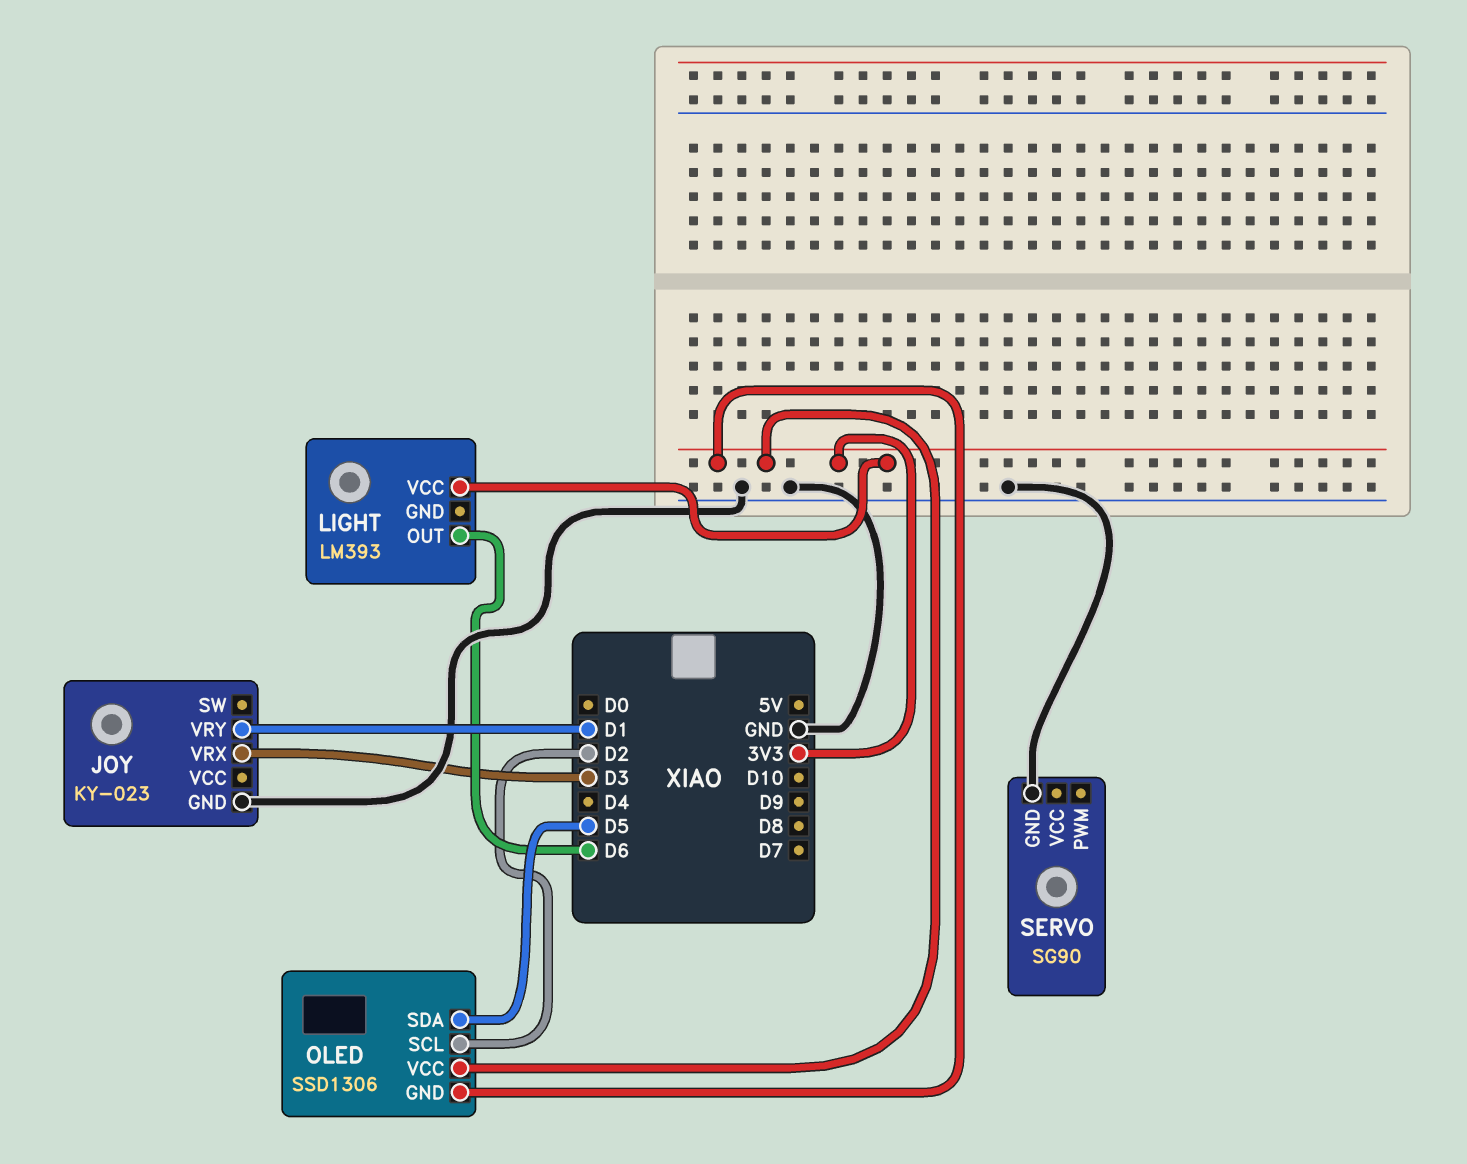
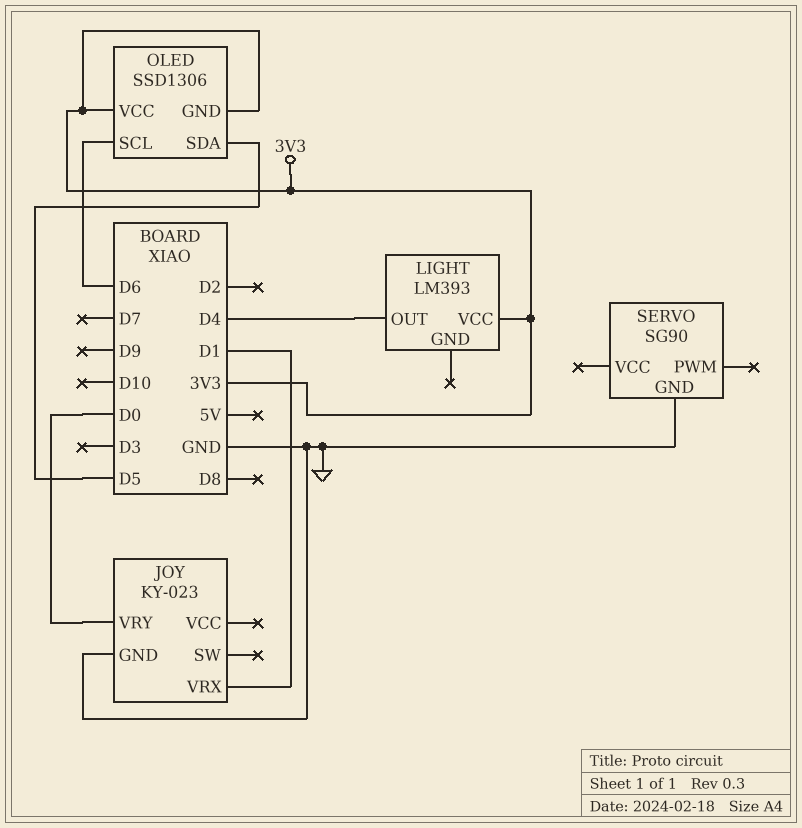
JOY pin VRX: D3 -> D1
JOY pin VRY: D1 -> D0
LIGHT pin OUT: D6 -> D4
OLED pin SCL: D2 -> D6

